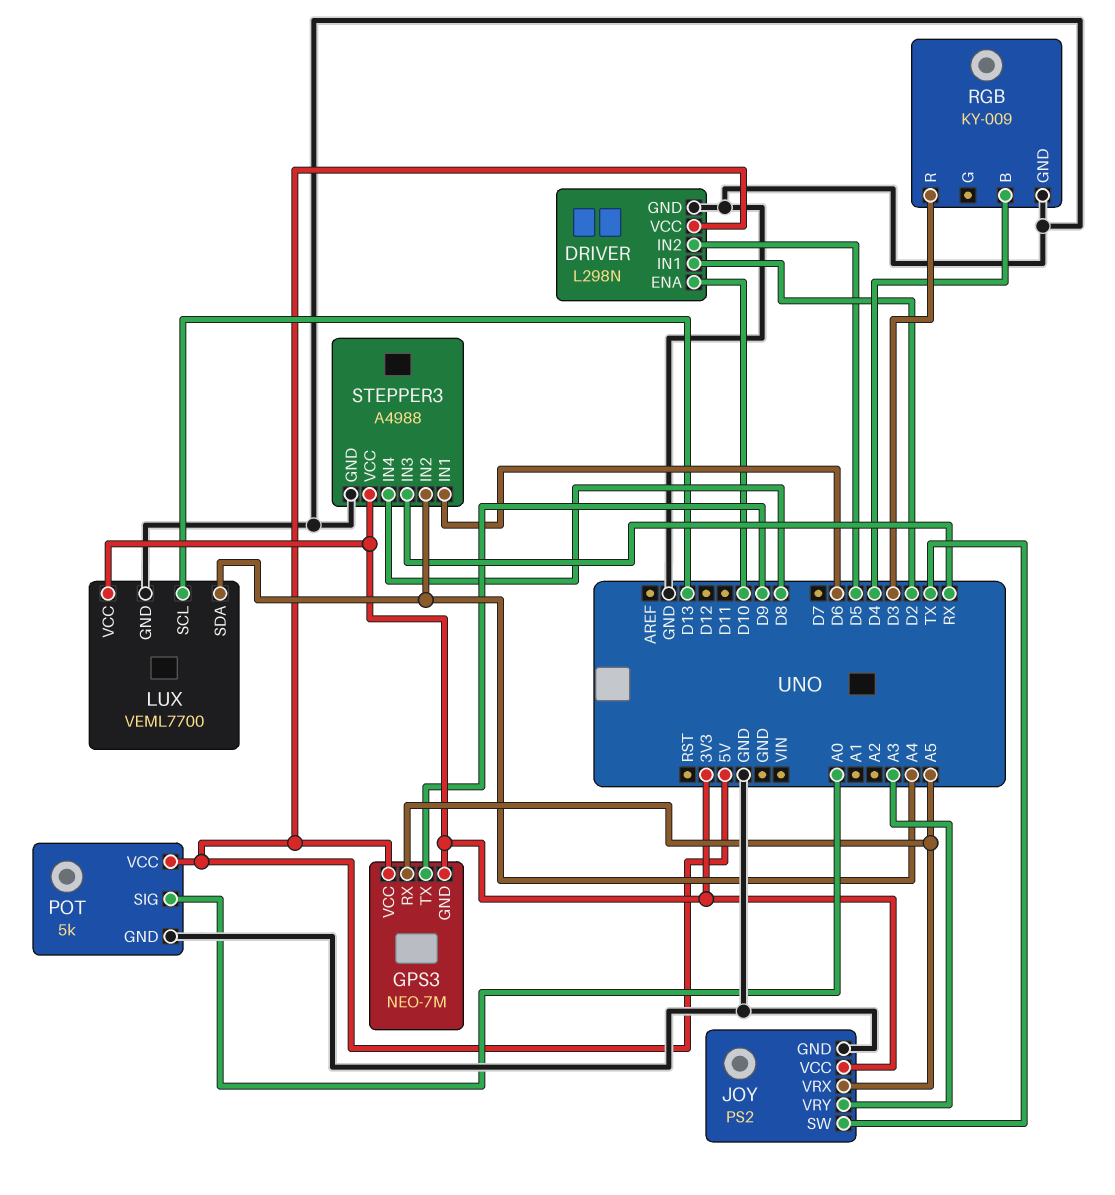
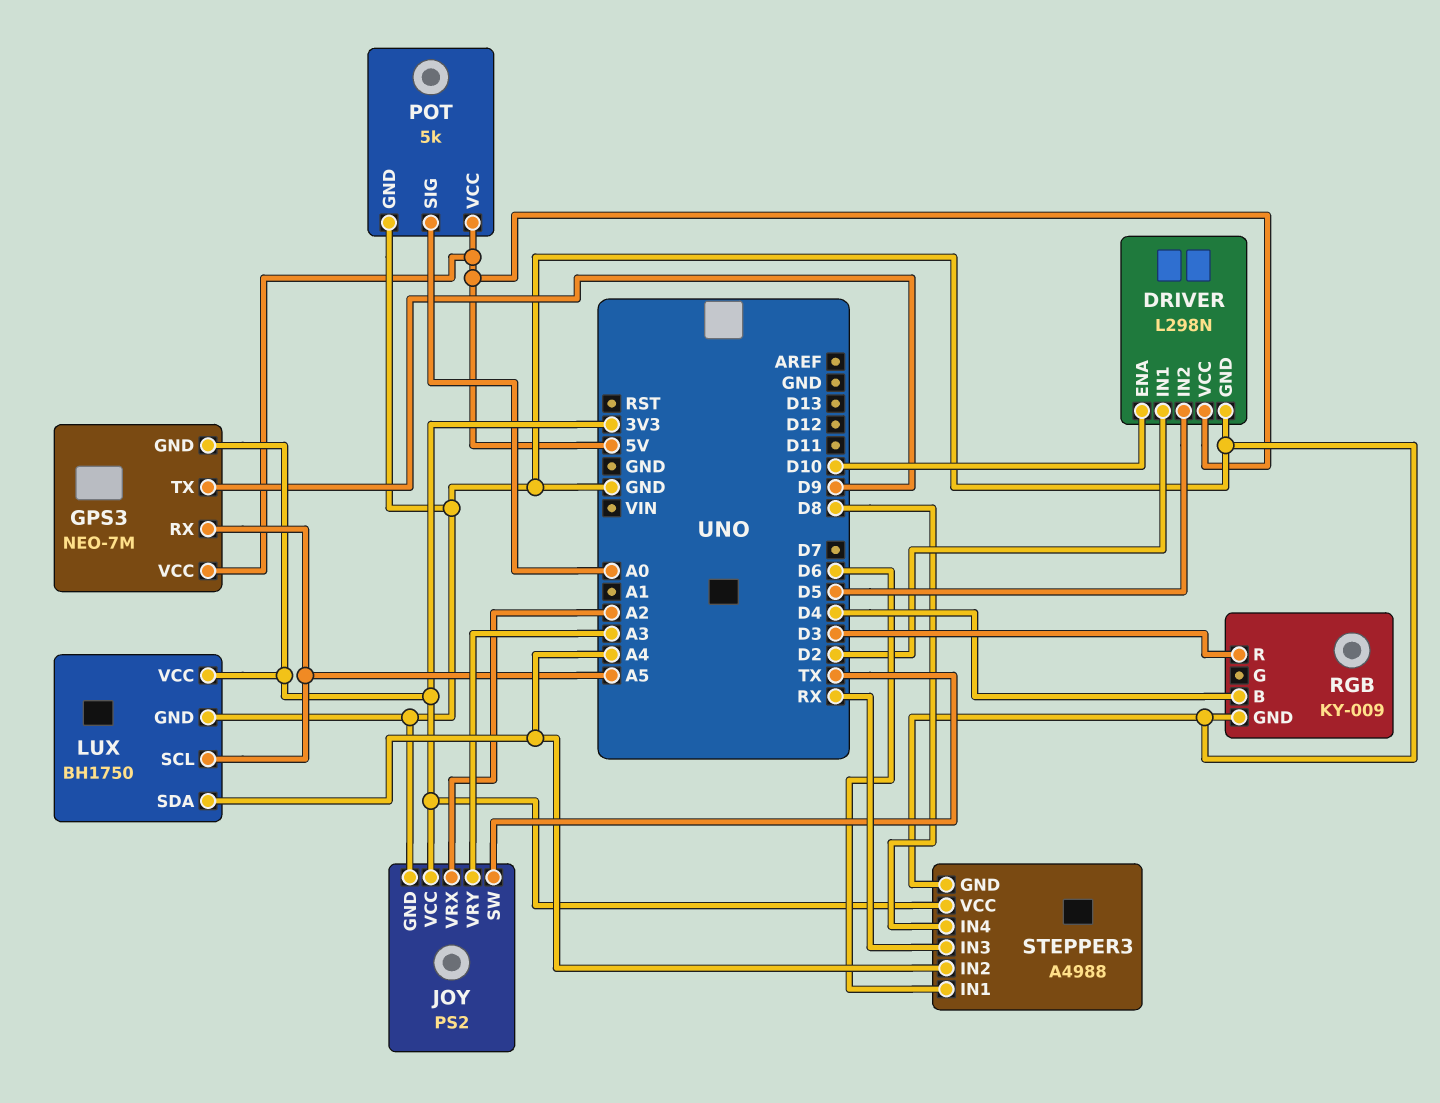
JOY pin VRX: A5 -> A2
LUX: VEML7700 -> BH1750
LUX pin SCL: D13 -> A5

